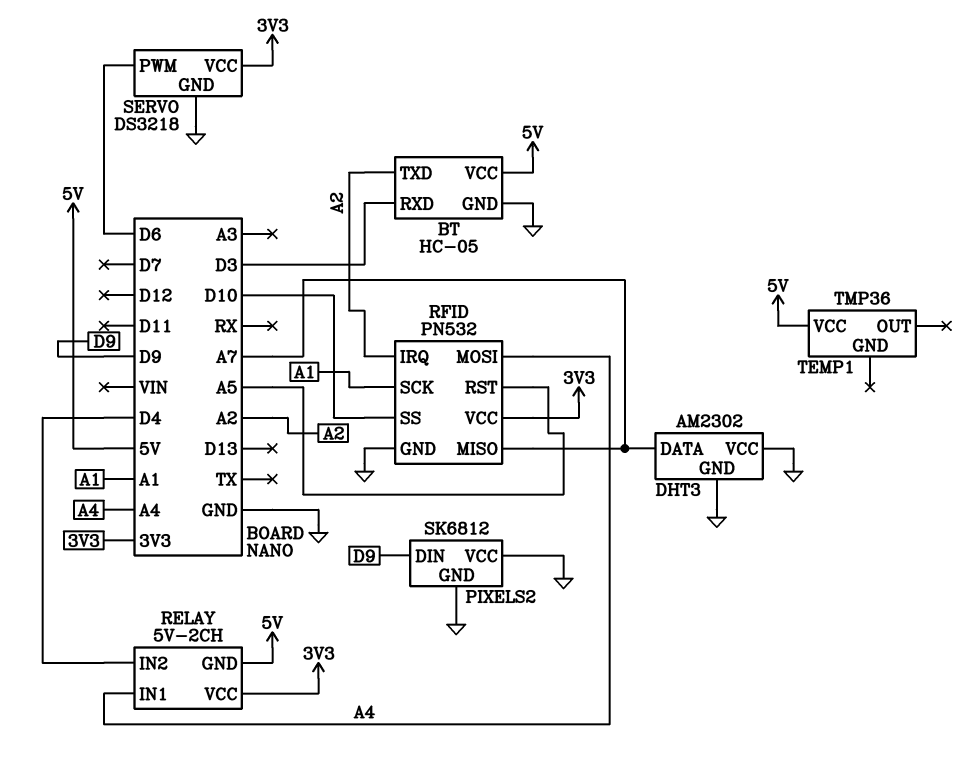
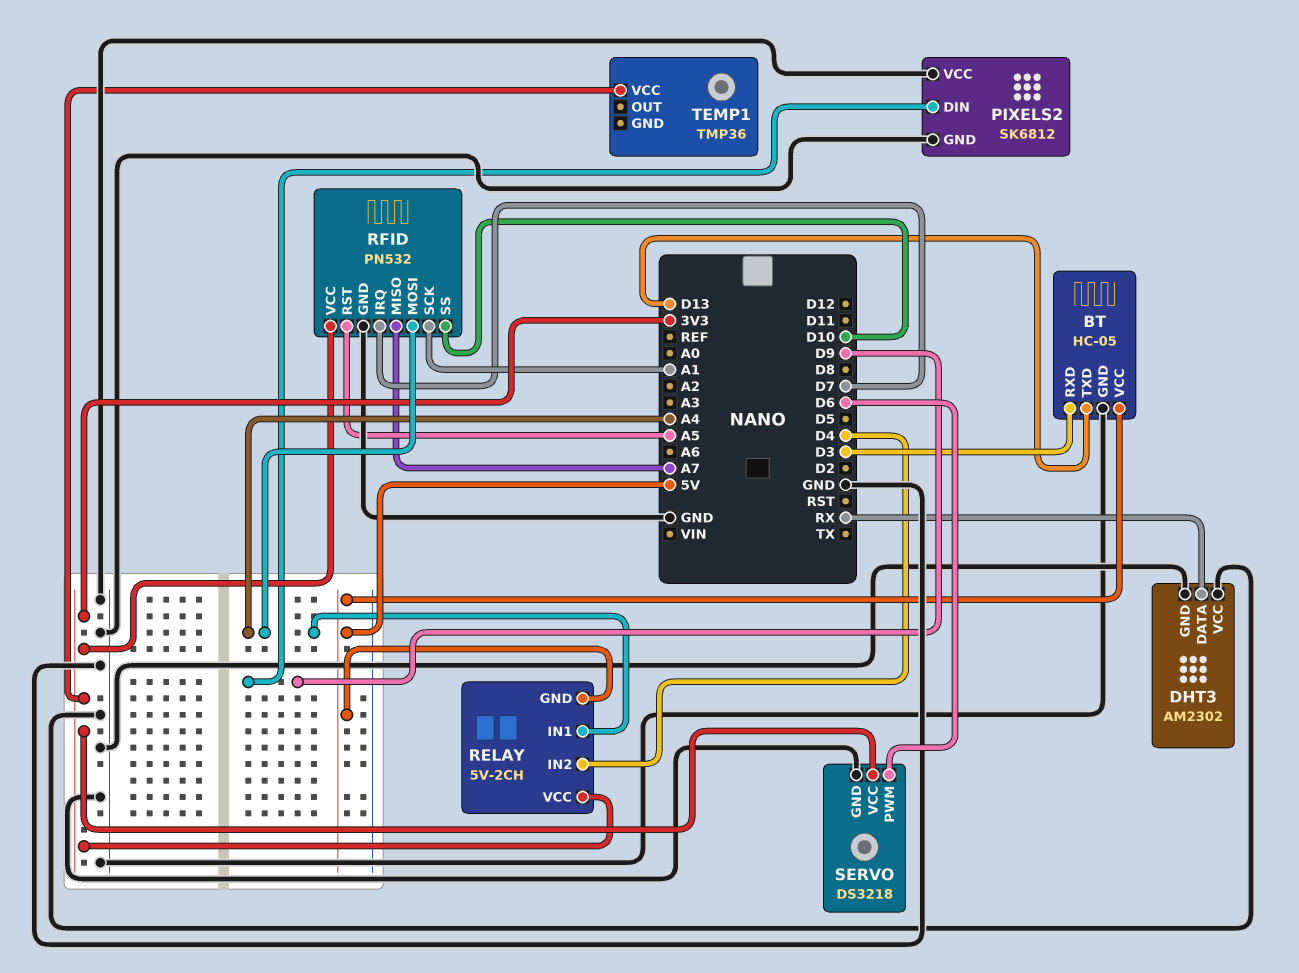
BT pin TXD: A2 -> D13
DHT3 pin DATA: A7 -> RX
RFID pin IRQ: A2 -> D7
TEMP1 pin VCC: 5V -> 3V3

